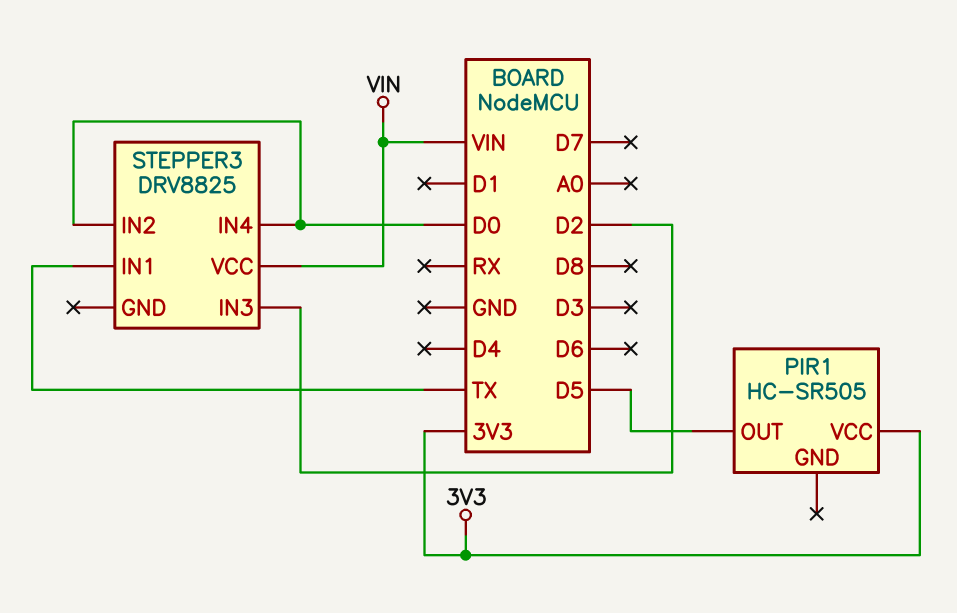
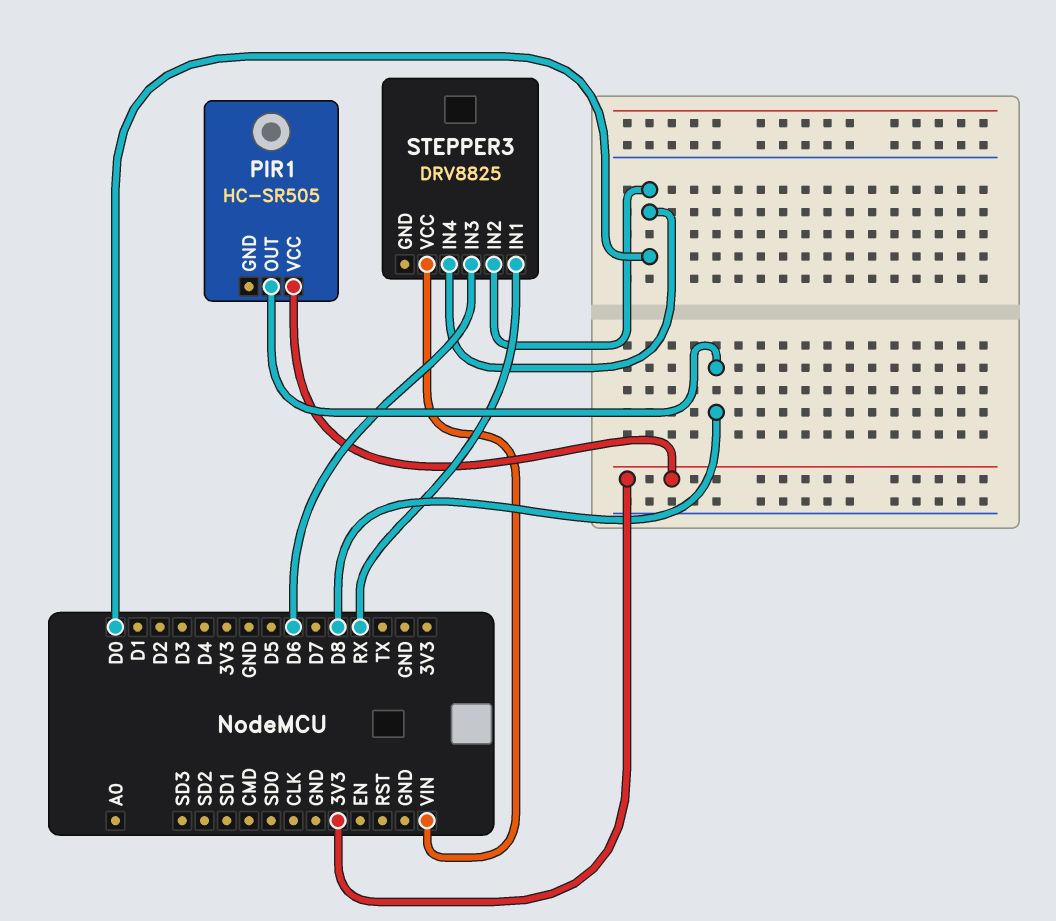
PIR1 pin OUT: D5 -> D8
STEPPER3 pin IN1: TX -> RX
STEPPER3 pin IN3: D2 -> D6

